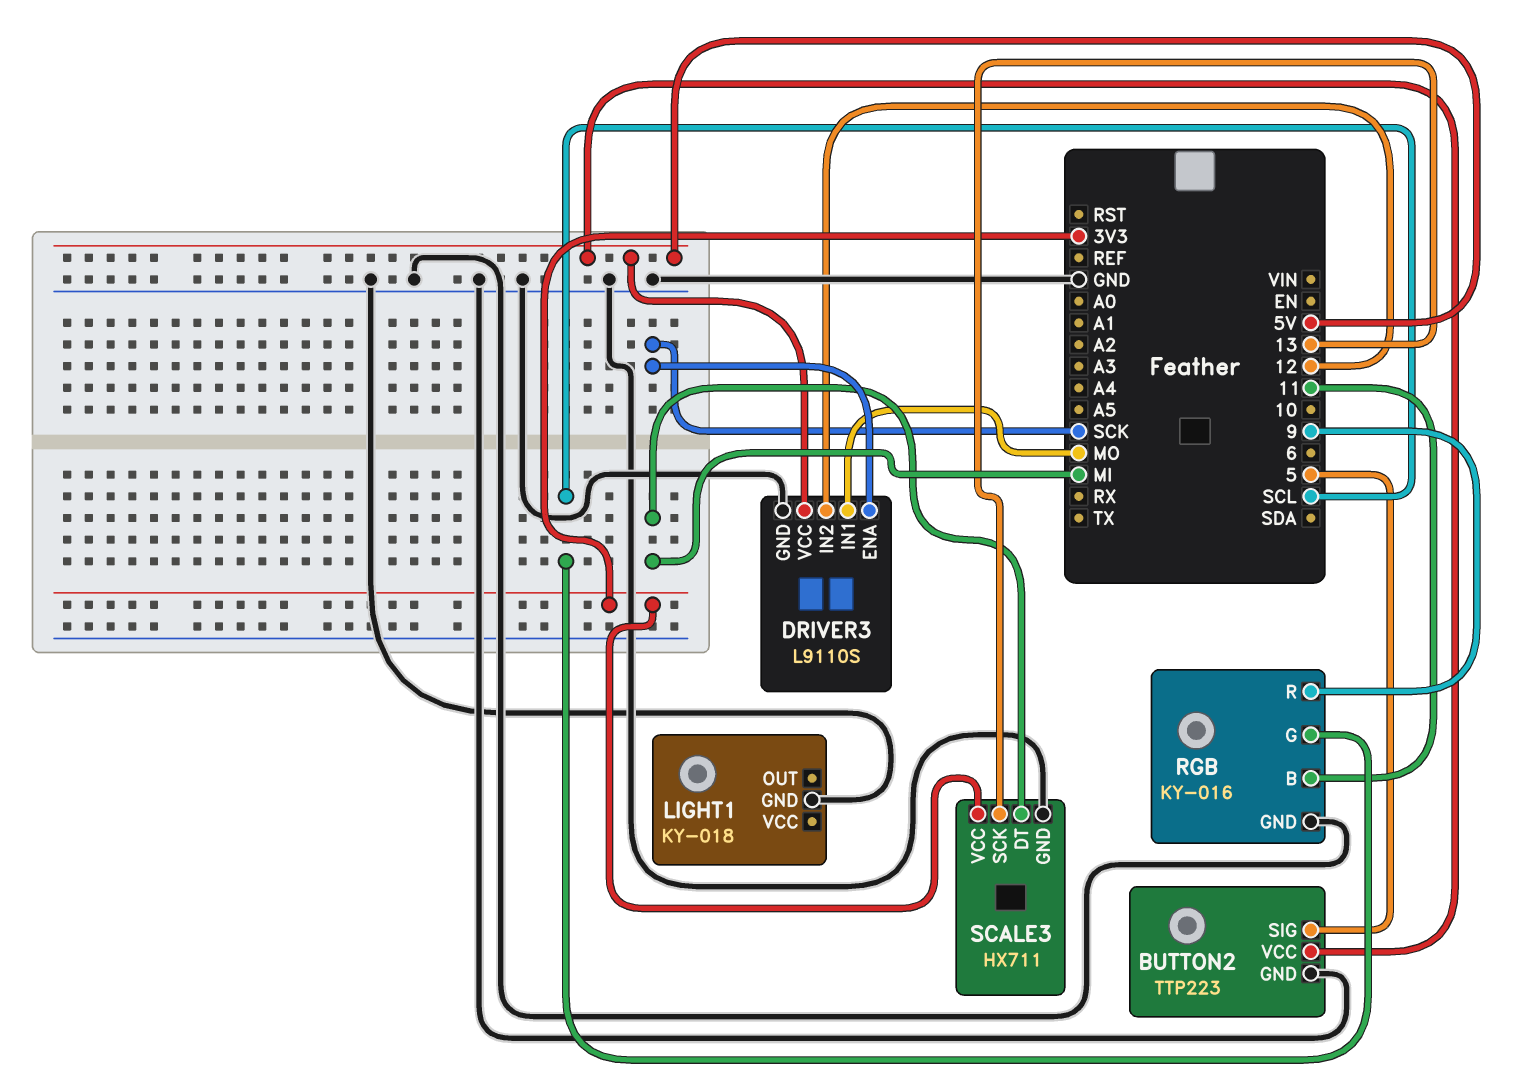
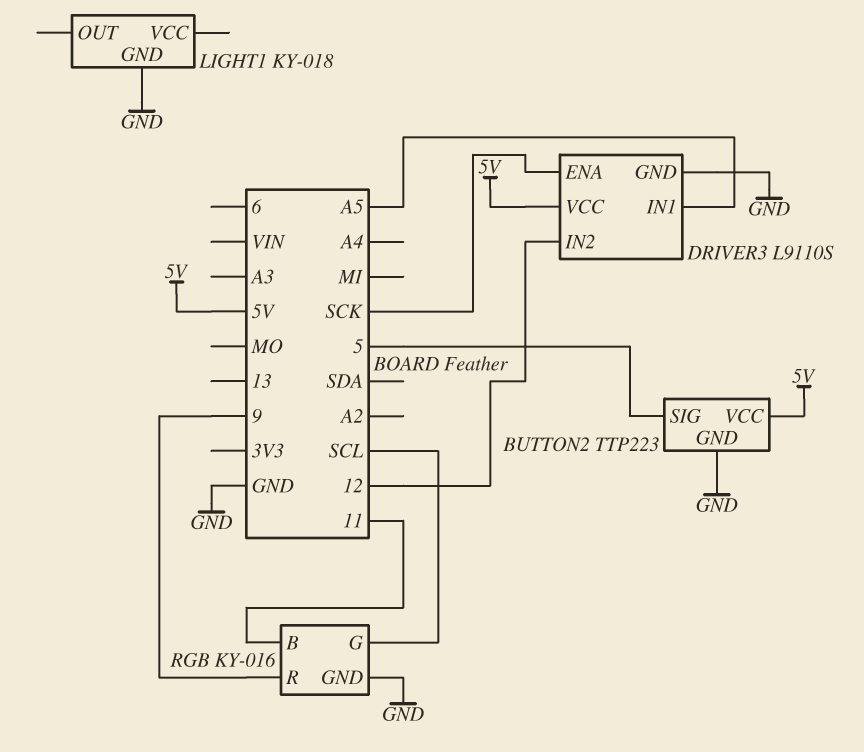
DRIVER3 pin IN1: MO -> A5
SCALE3: HX711 -> none
SCALE3 pin DT: MI -> none
SCALE3 pin GND: GND -> none
SCALE3 pin SCK: 13 -> none
SCALE3 pin VCC: 3V3 -> none

